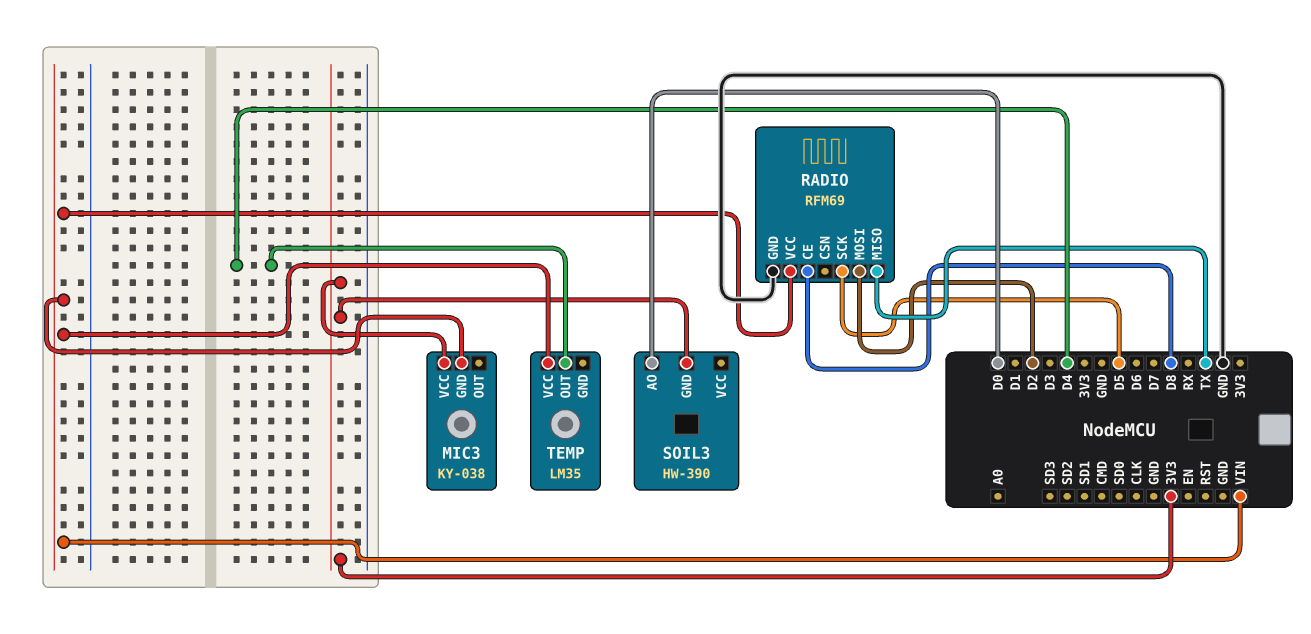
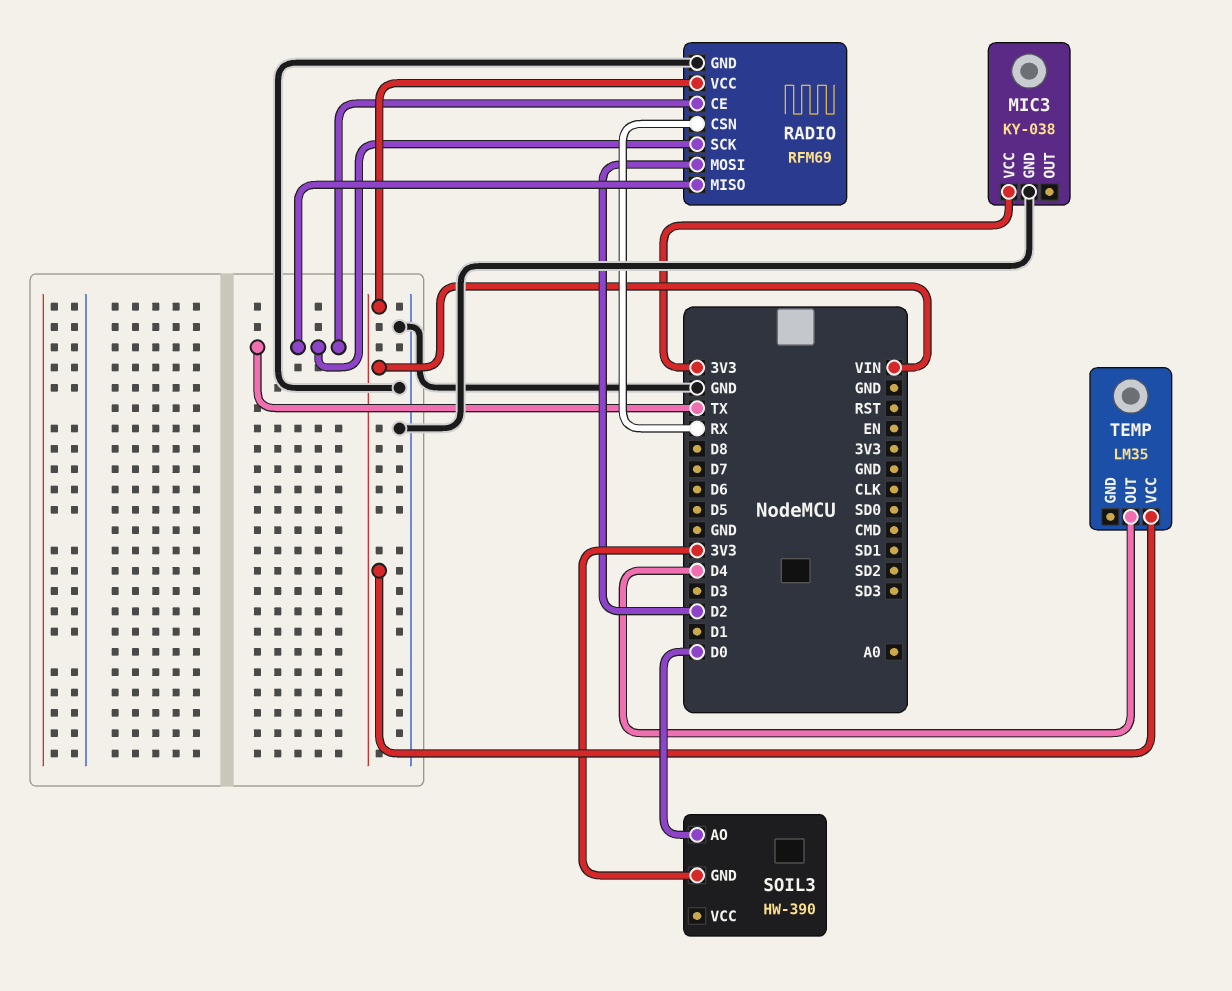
MIC3 pin GND: VIN -> GND
RADIO pin CE: D8 -> TX
RADIO pin CSN: none -> RX
RADIO pin SCK: D5 -> TX

